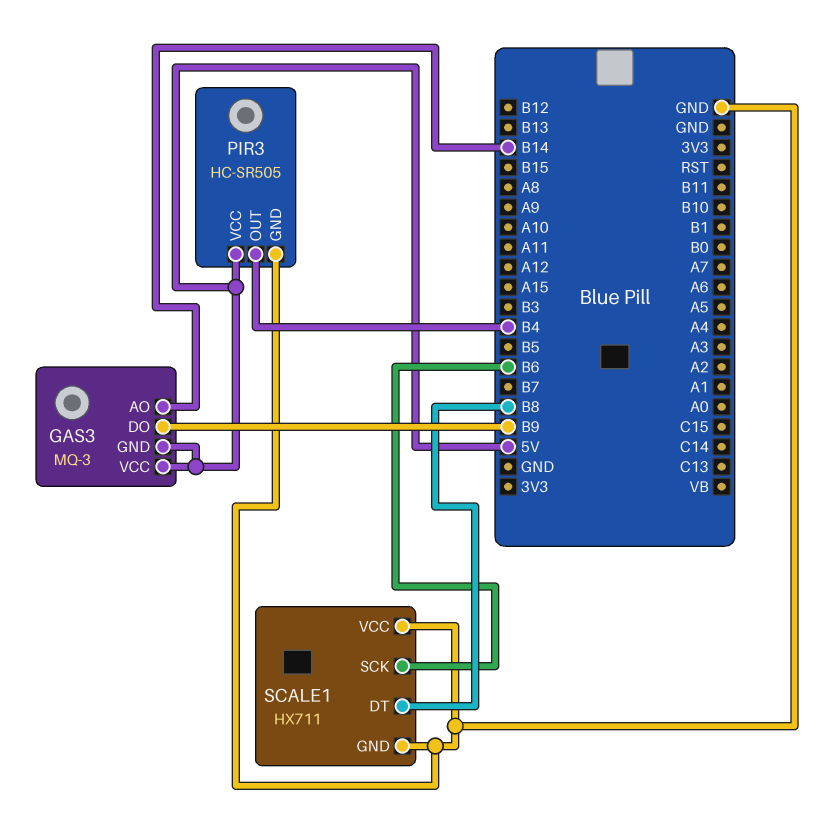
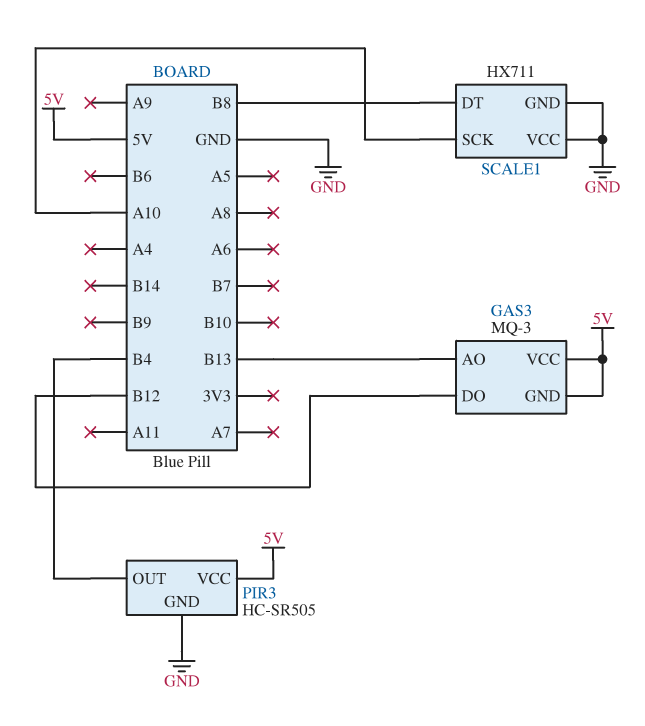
GAS3 pin AO: B14 -> B13
GAS3 pin DO: B9 -> B12
SCALE1 pin SCK: B6 -> A10

